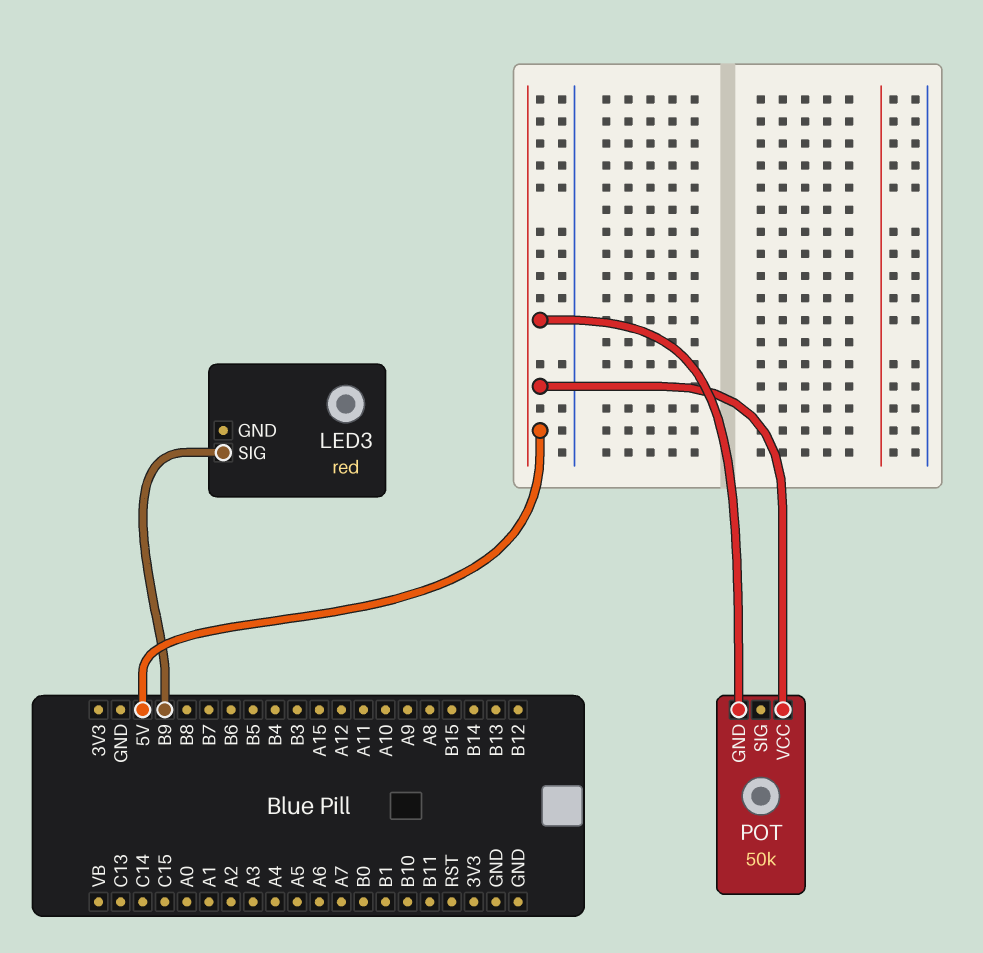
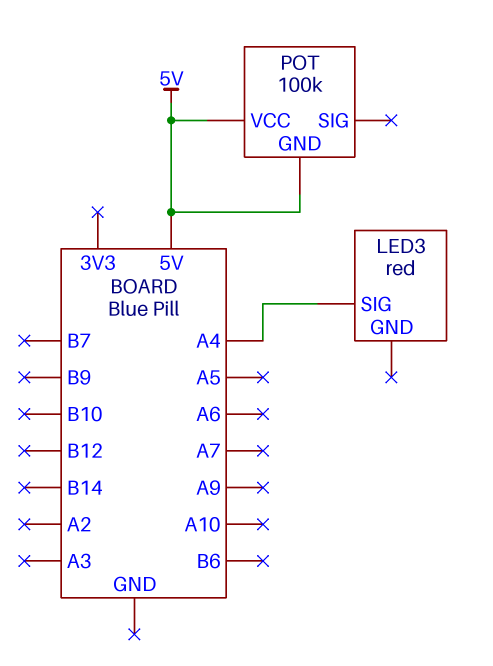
LED3 pin SIG: B9 -> A4
POT: 50k -> 100k

